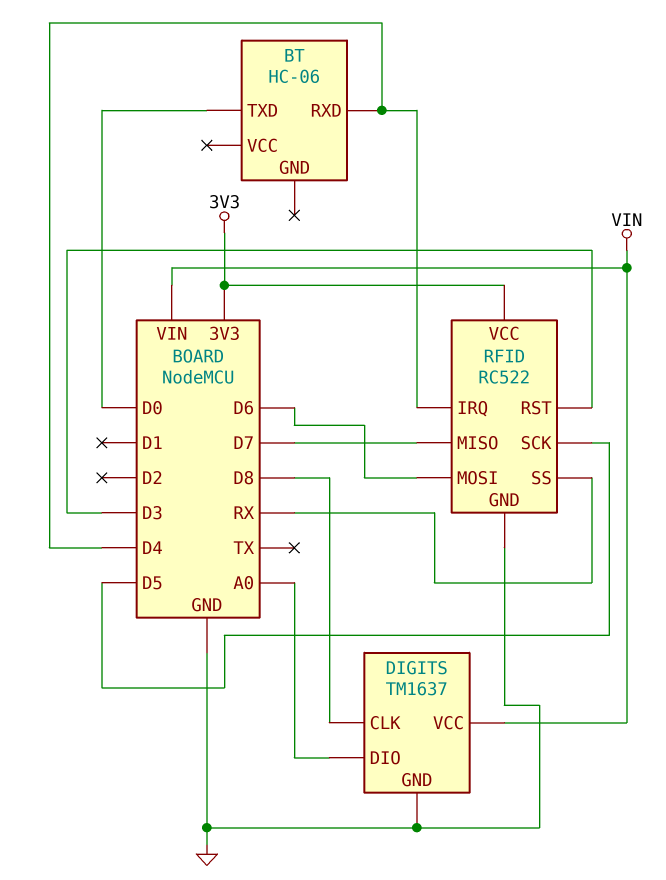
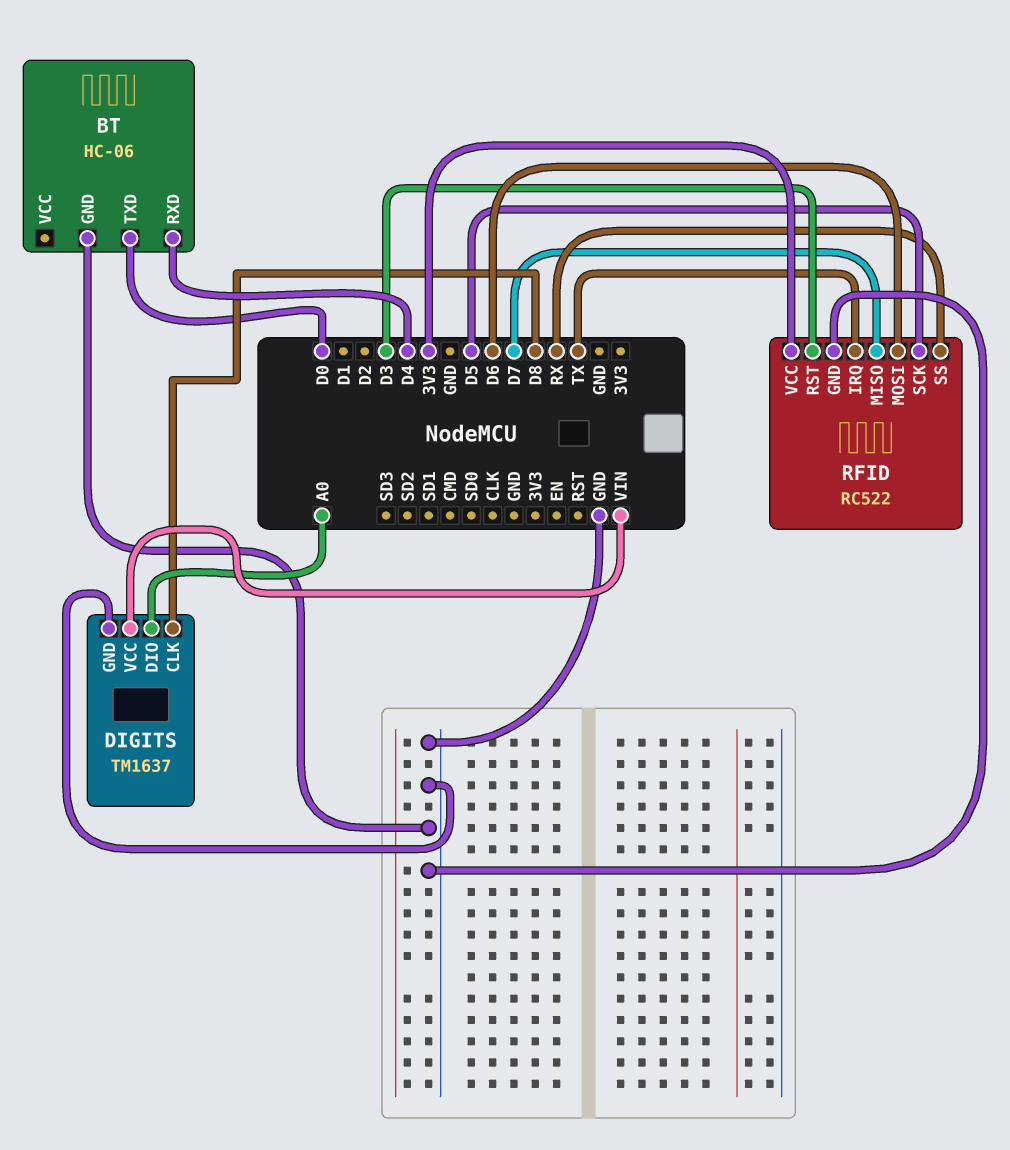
BT pin GND: none -> GND
RFID pin IRQ: D4 -> TX

